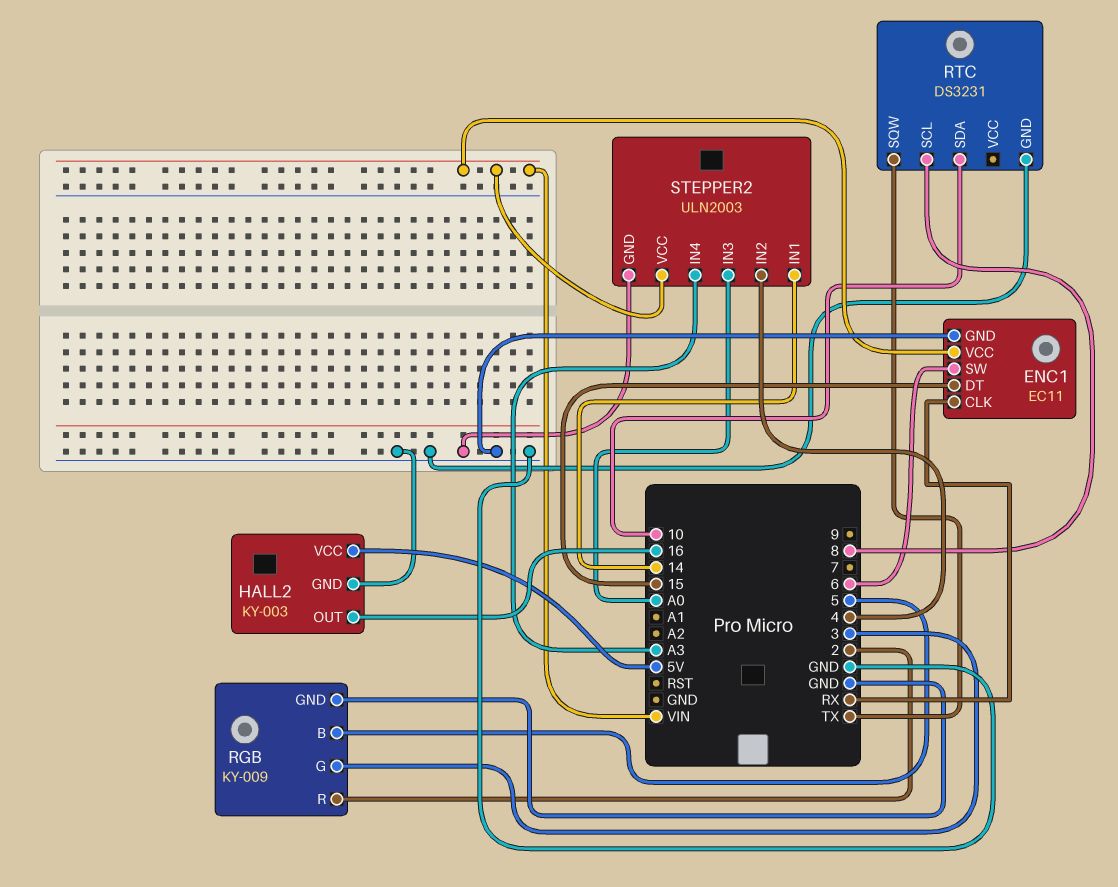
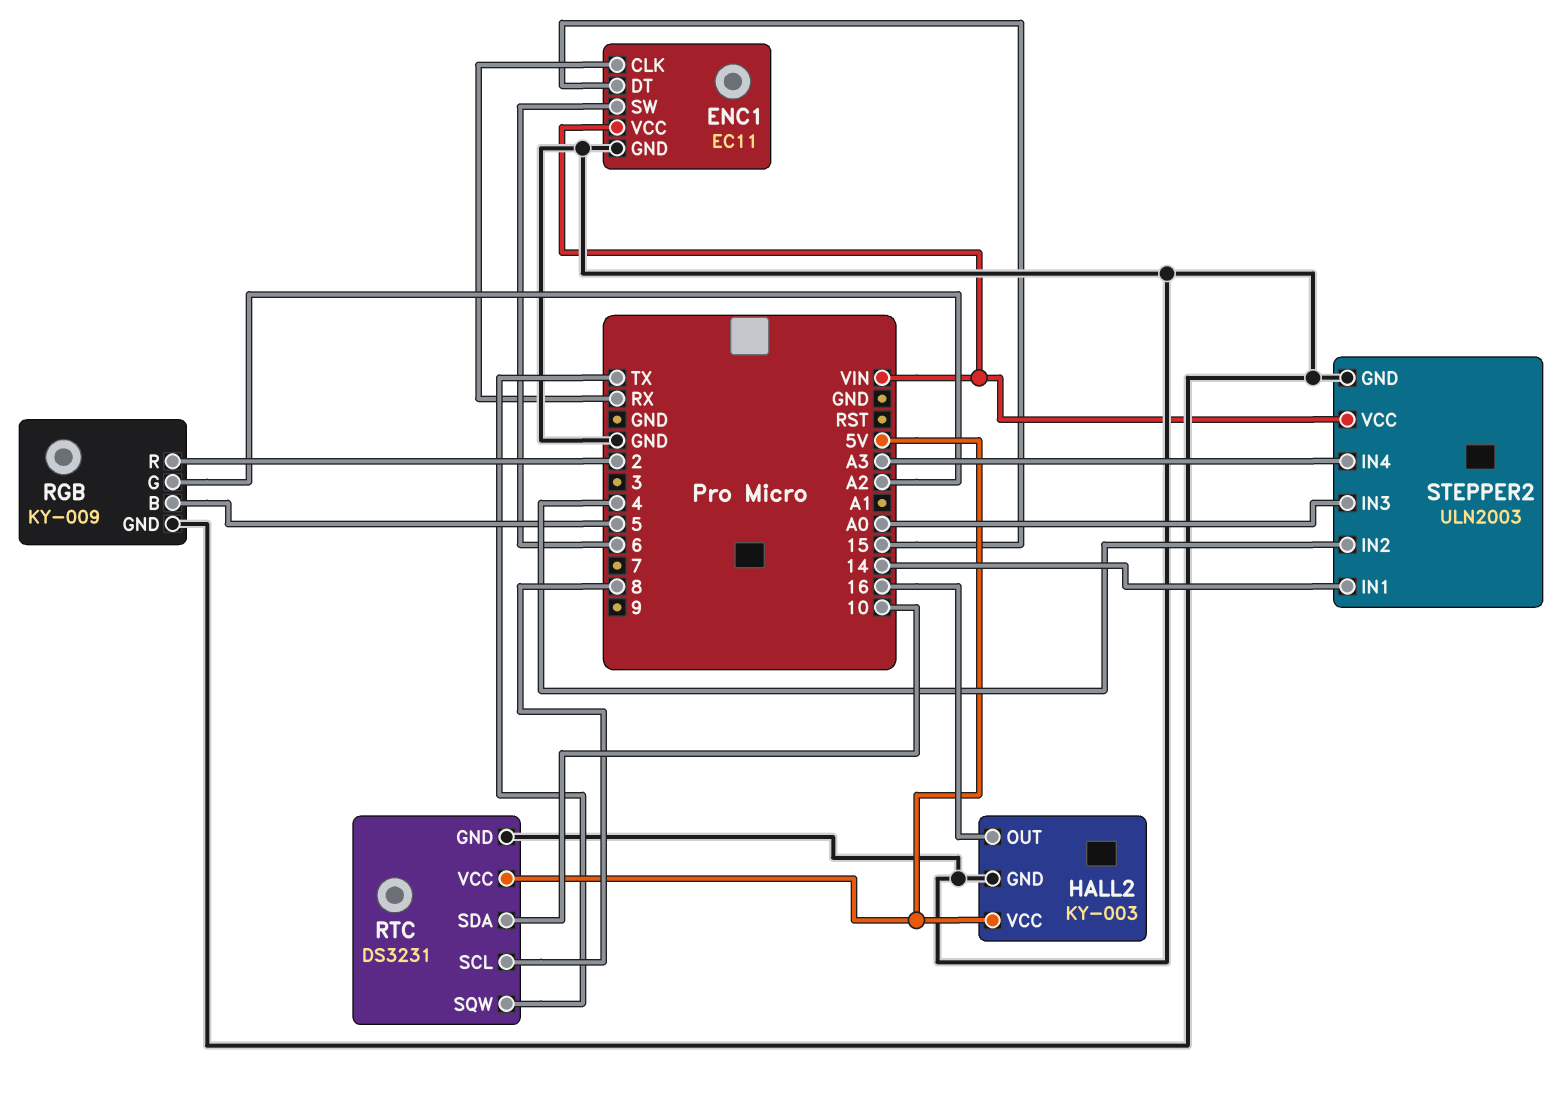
RGB pin G: 3 -> A2
RTC pin VCC: none -> 5V

